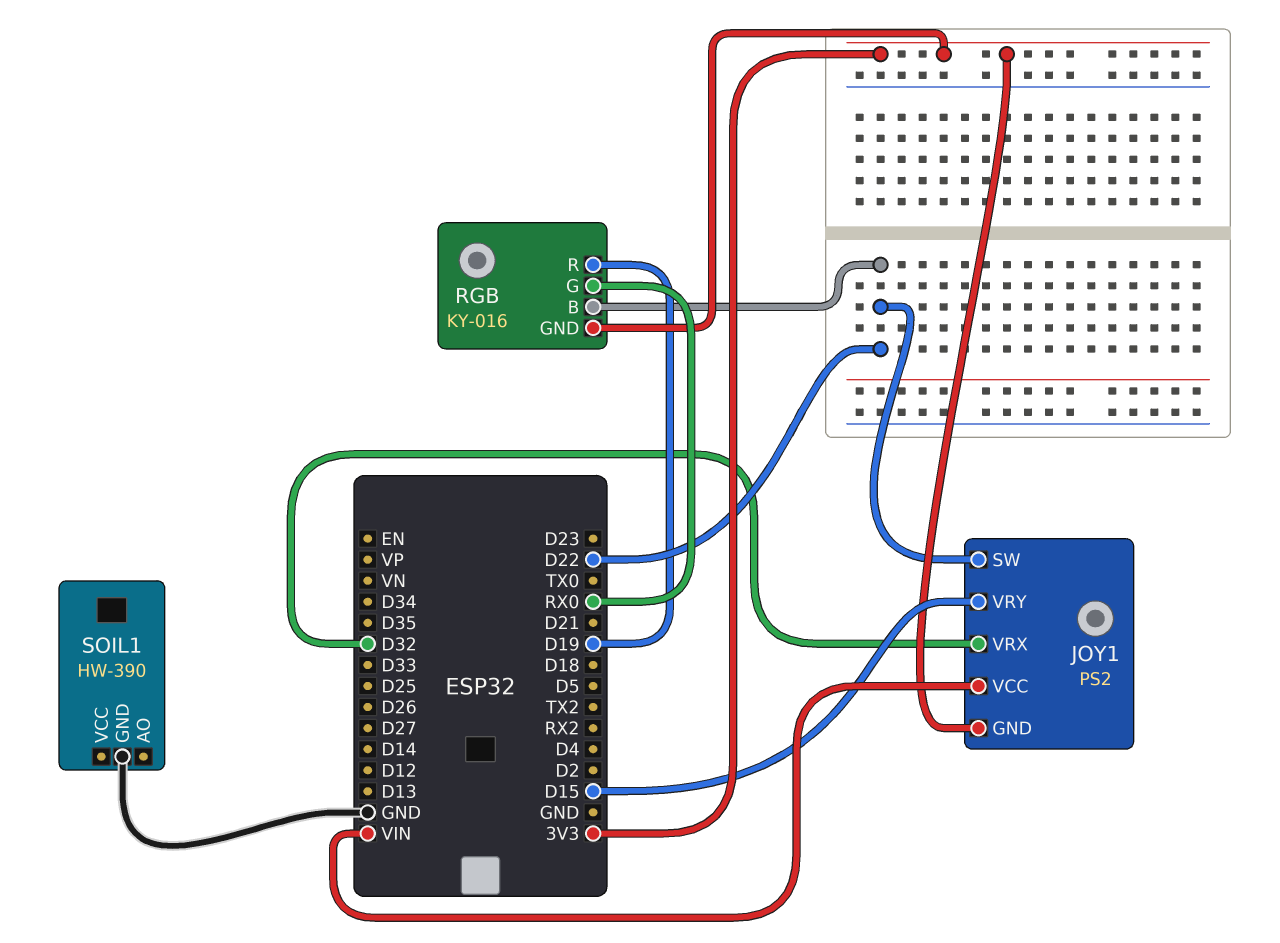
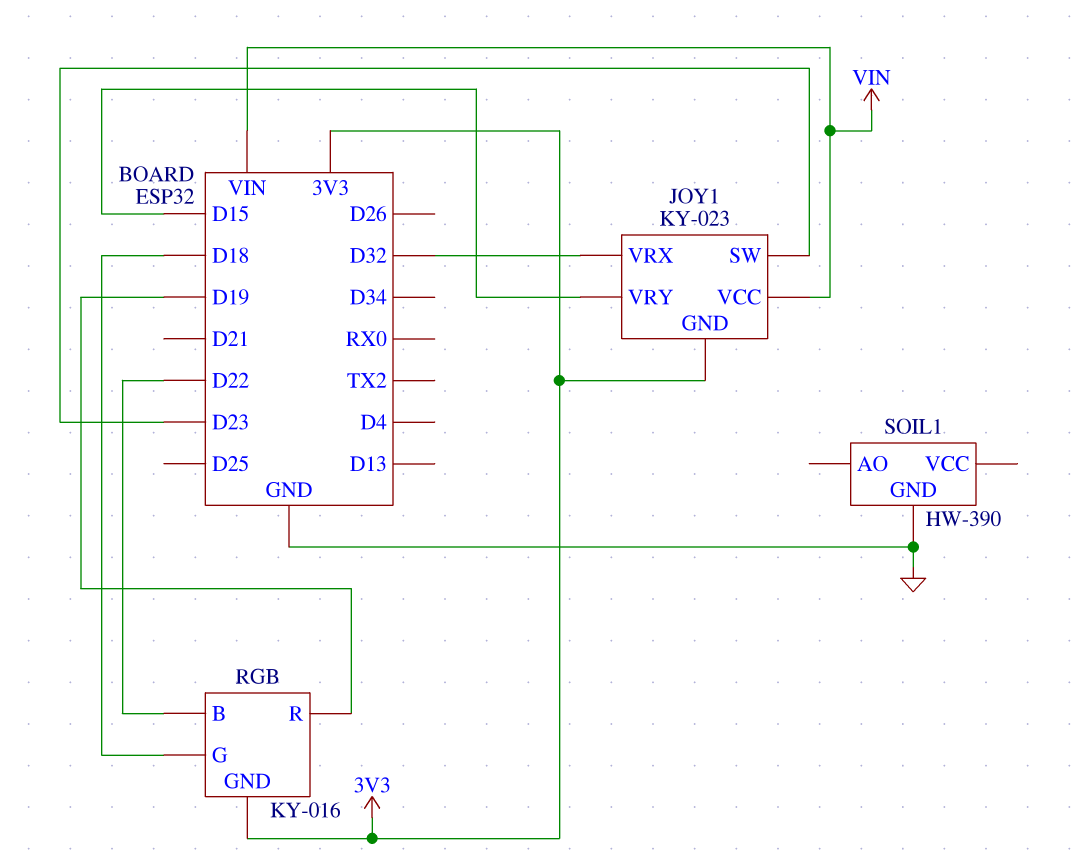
JOY1: PS2 -> KY-023
JOY1 pin SW: D22 -> D23
RGB pin G: RX0 -> D18

